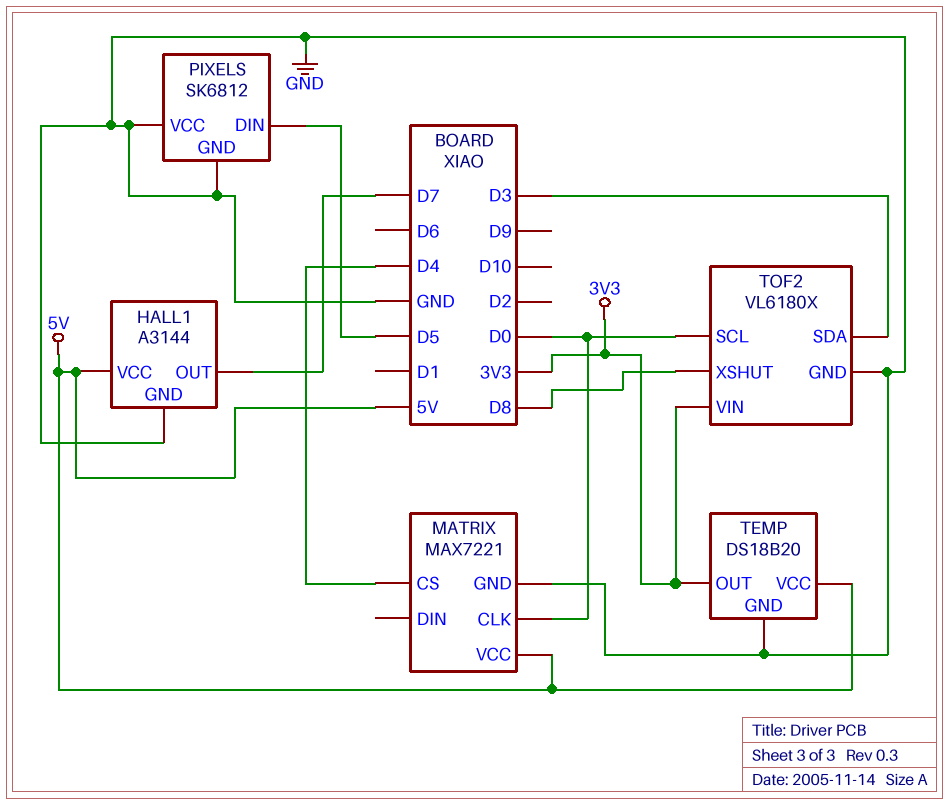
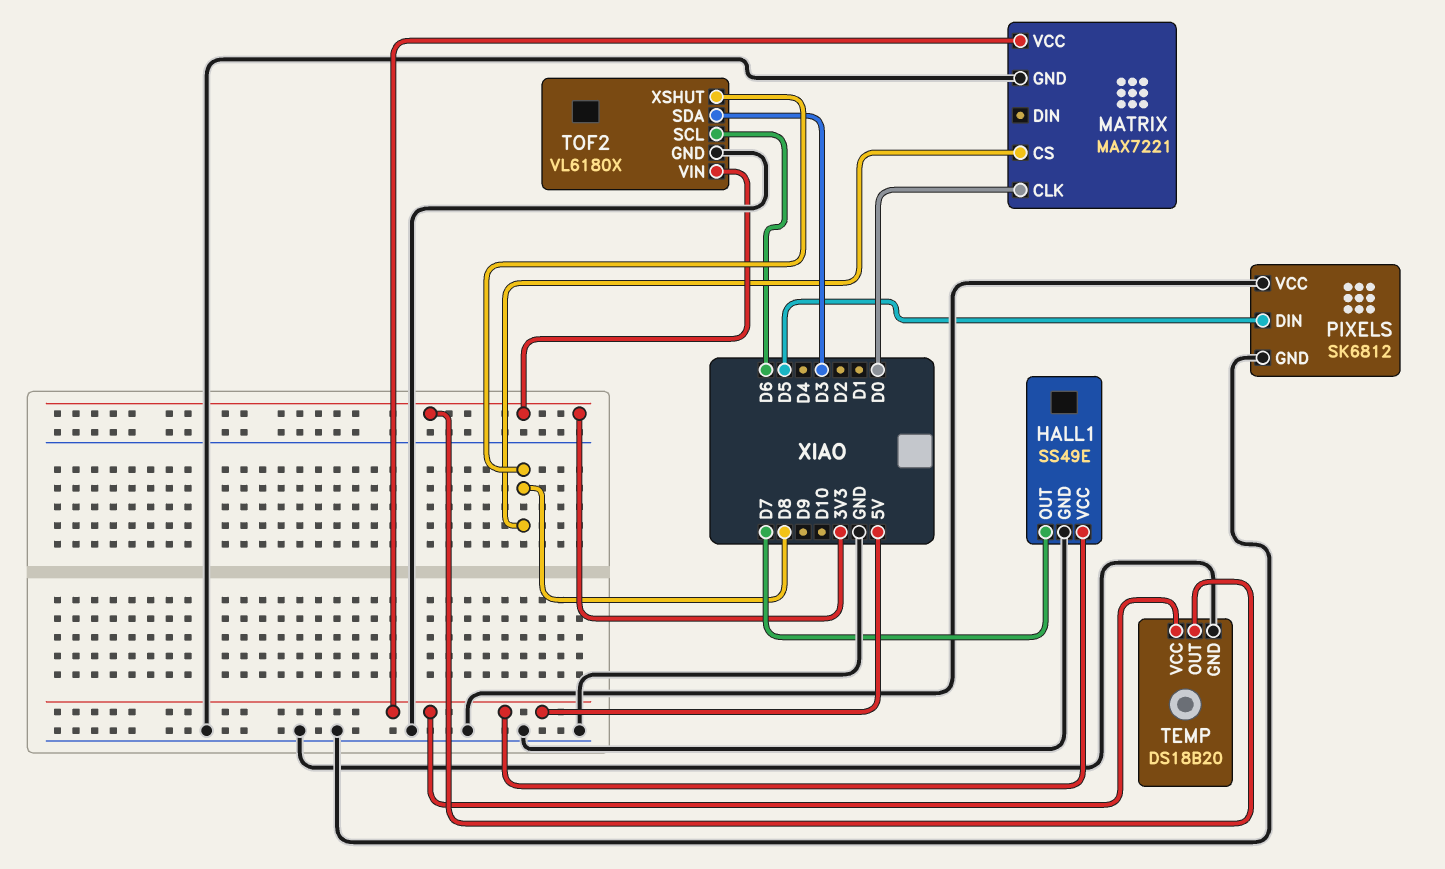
HALL1: A3144 -> SS49E
MATRIX pin CS: D4 -> D8
TOF2 pin SCL: D0 -> D6

